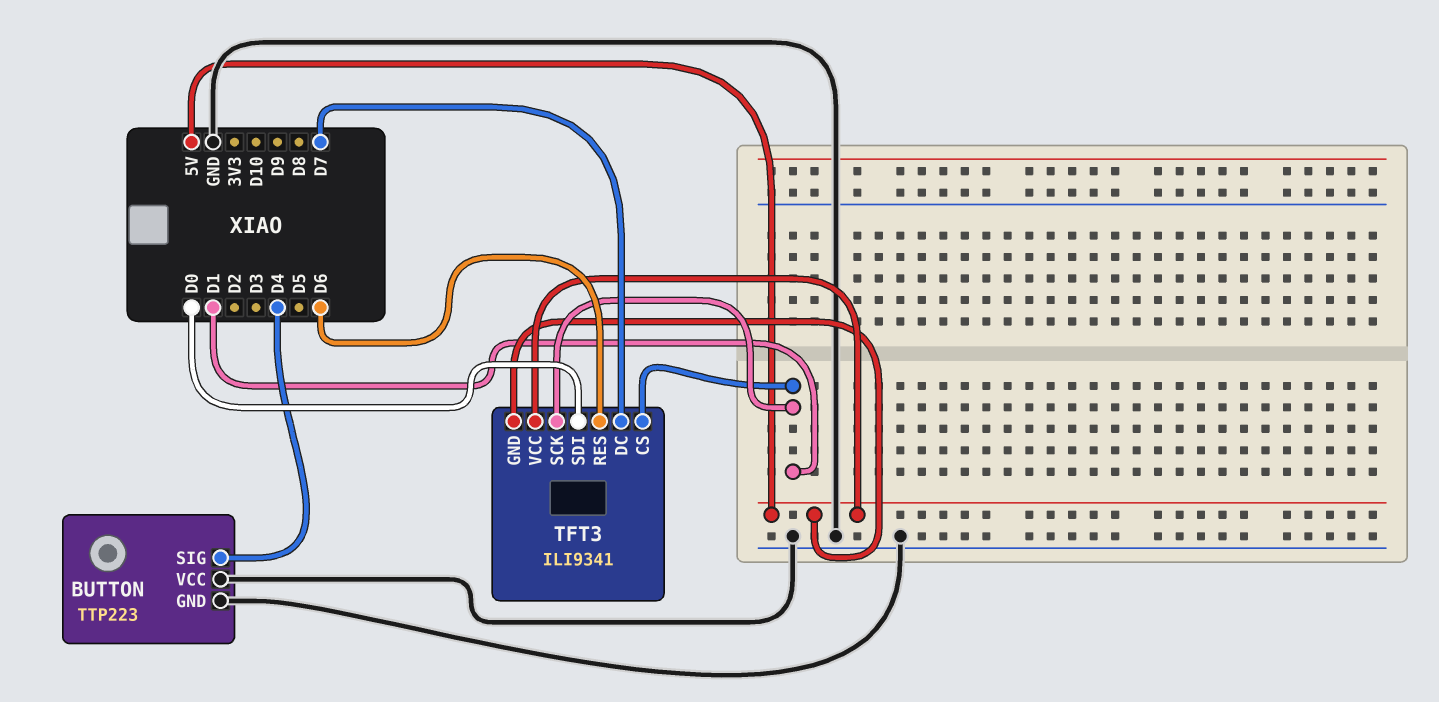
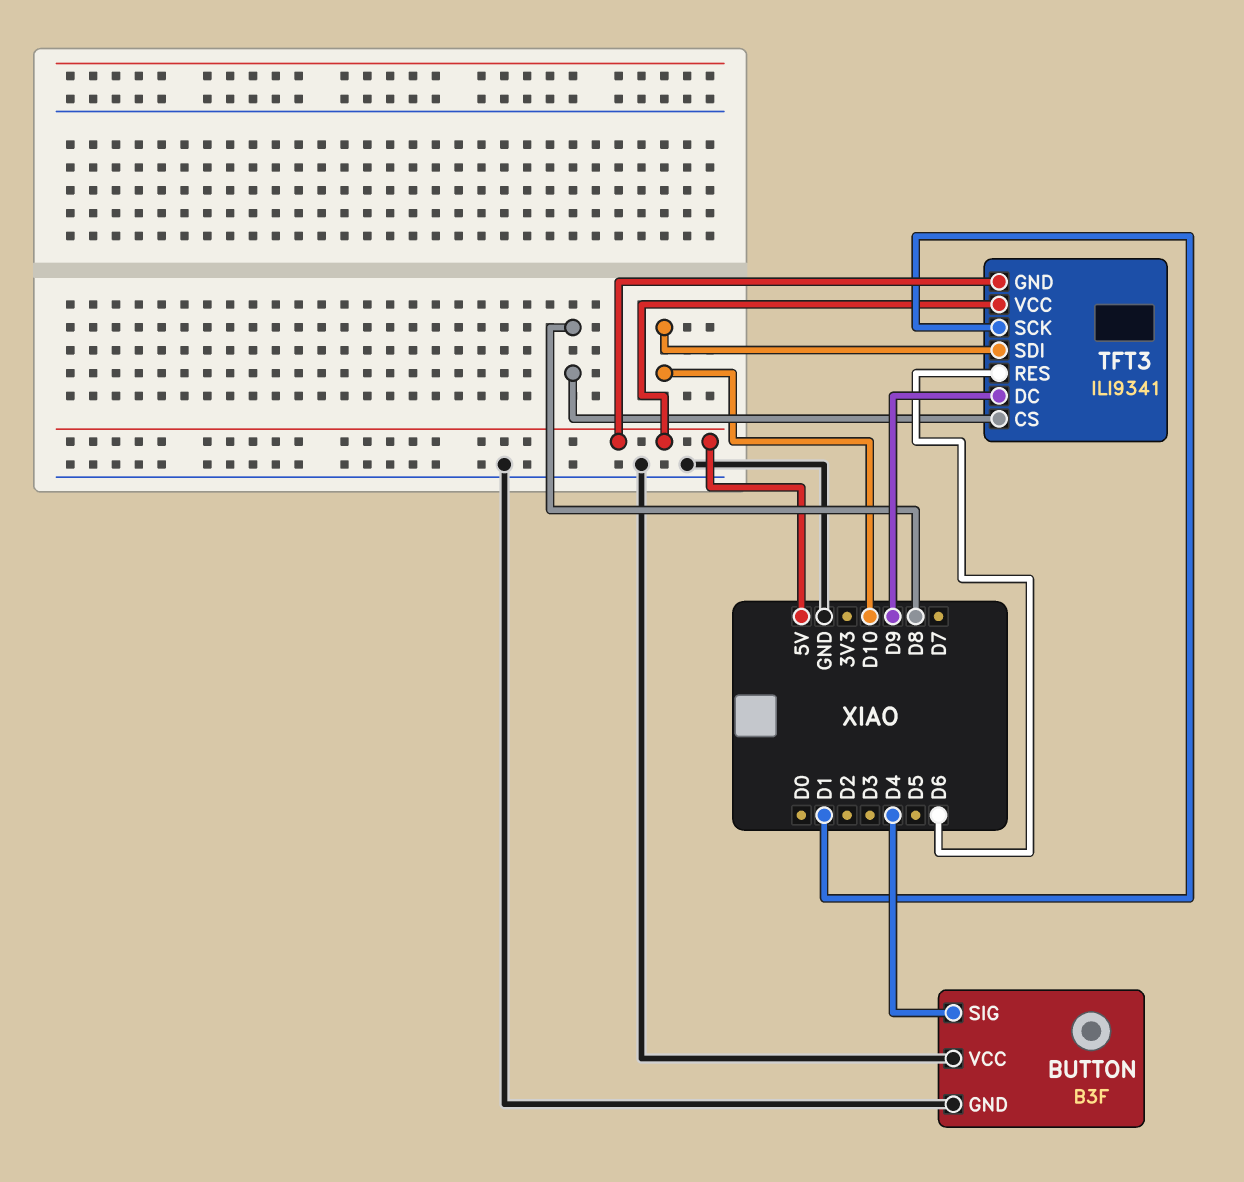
BUTTON: TTP223 -> B3F
TFT3 pin CS: D1 -> D8
TFT3 pin DC: D7 -> D9
TFT3 pin SDI: D0 -> D10

